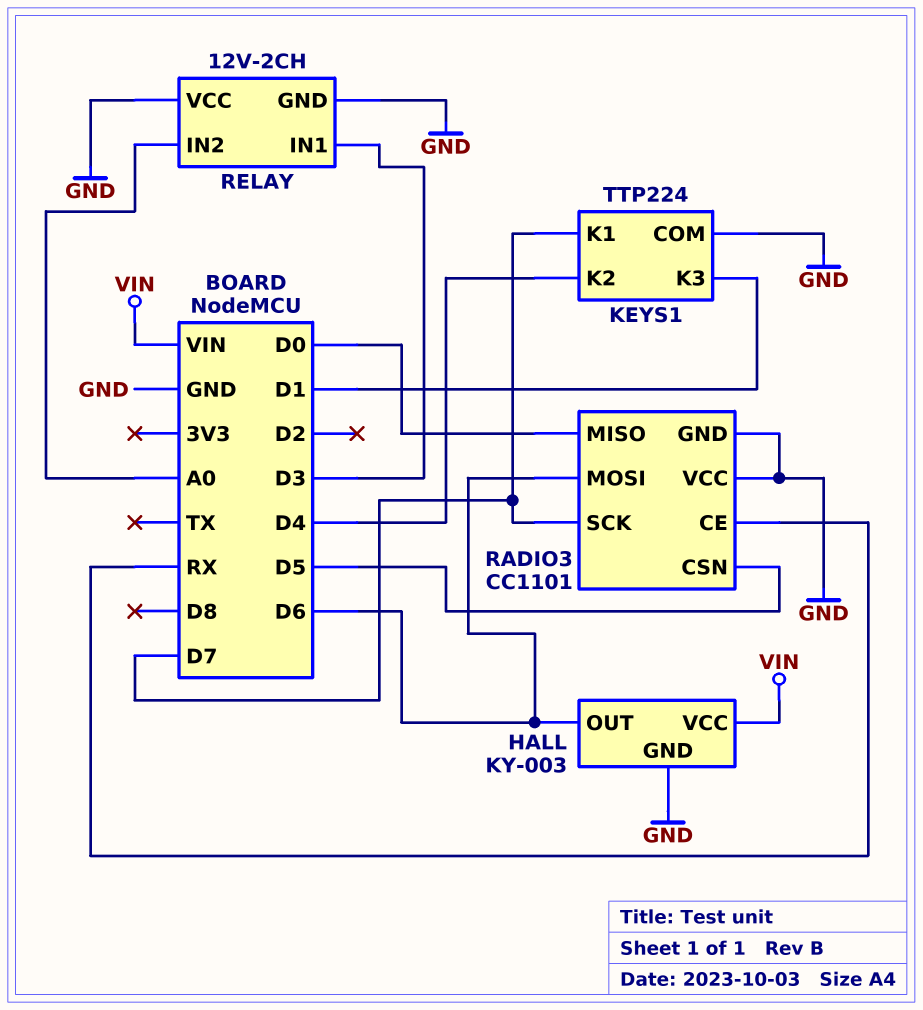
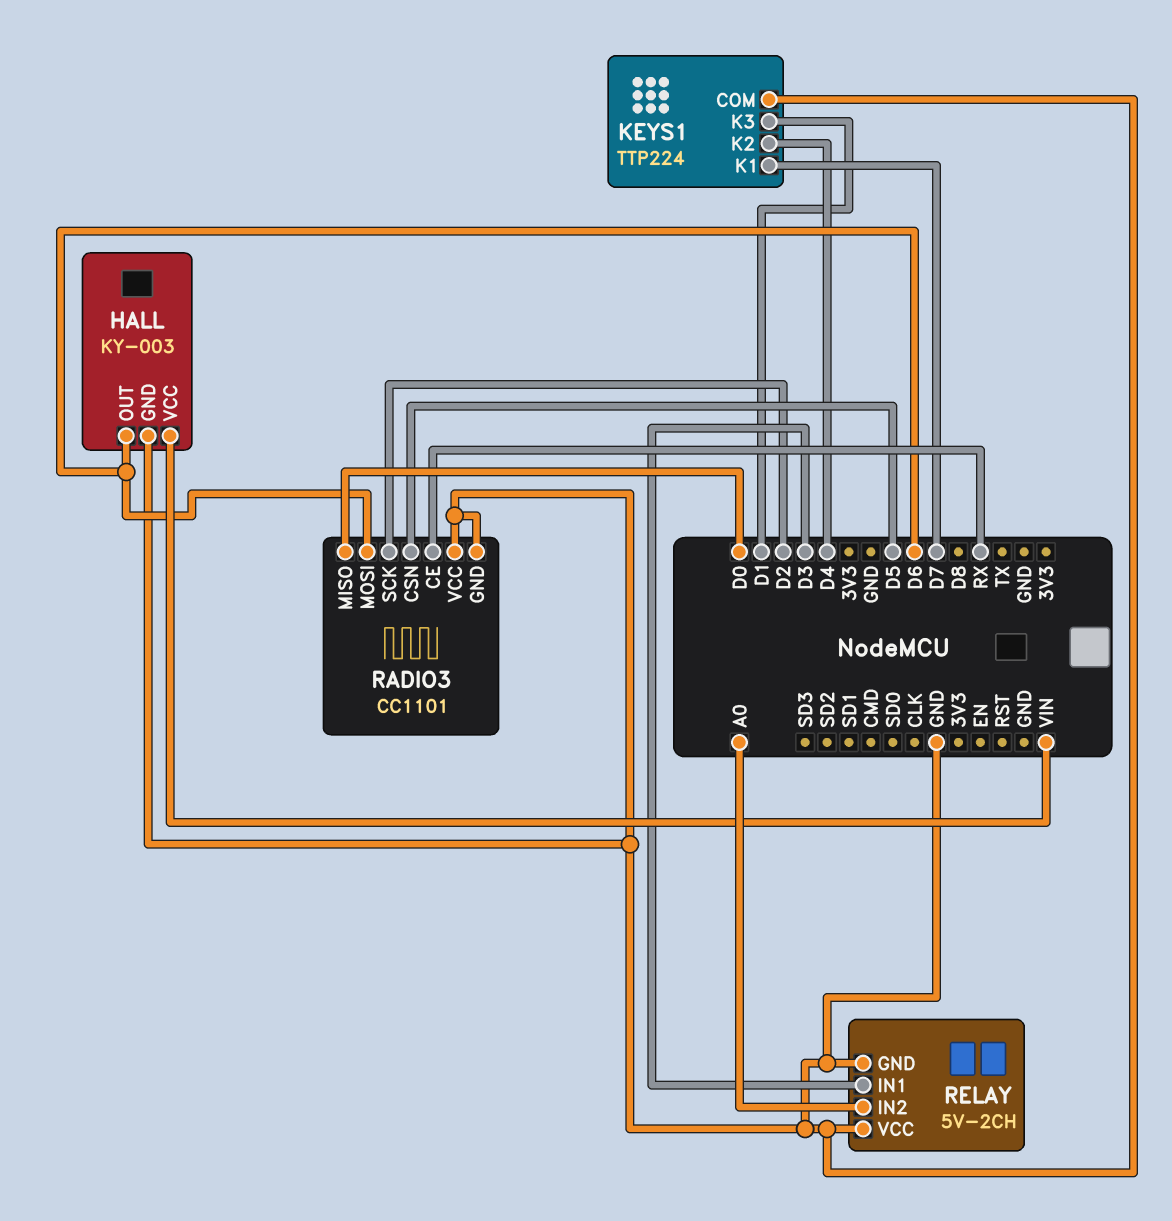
RADIO3 pin SCK: D7 -> D2
RELAY: 12V-2CH -> 5V-2CH

